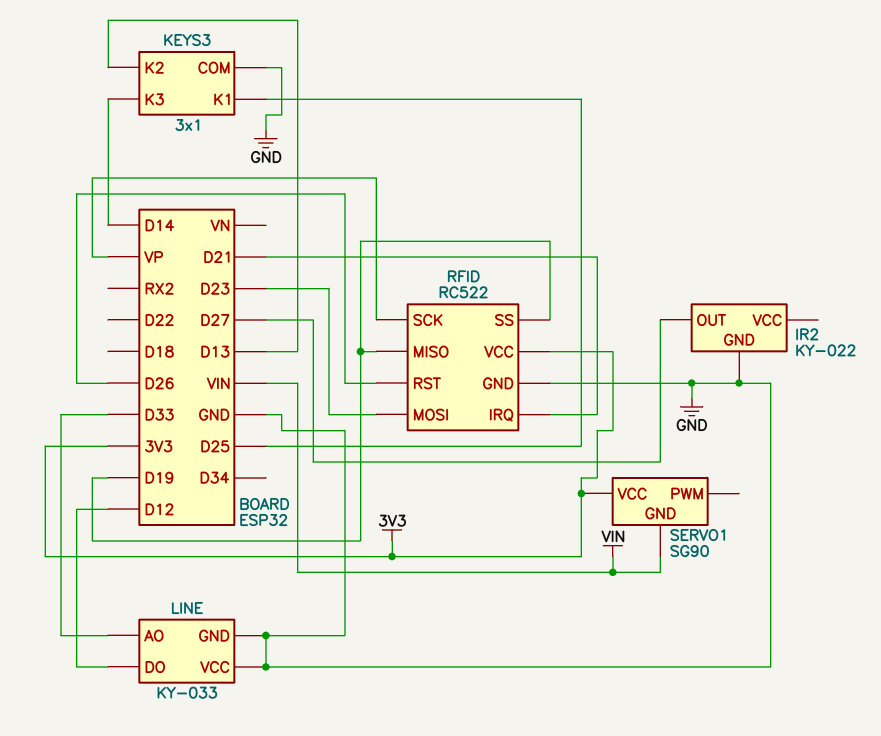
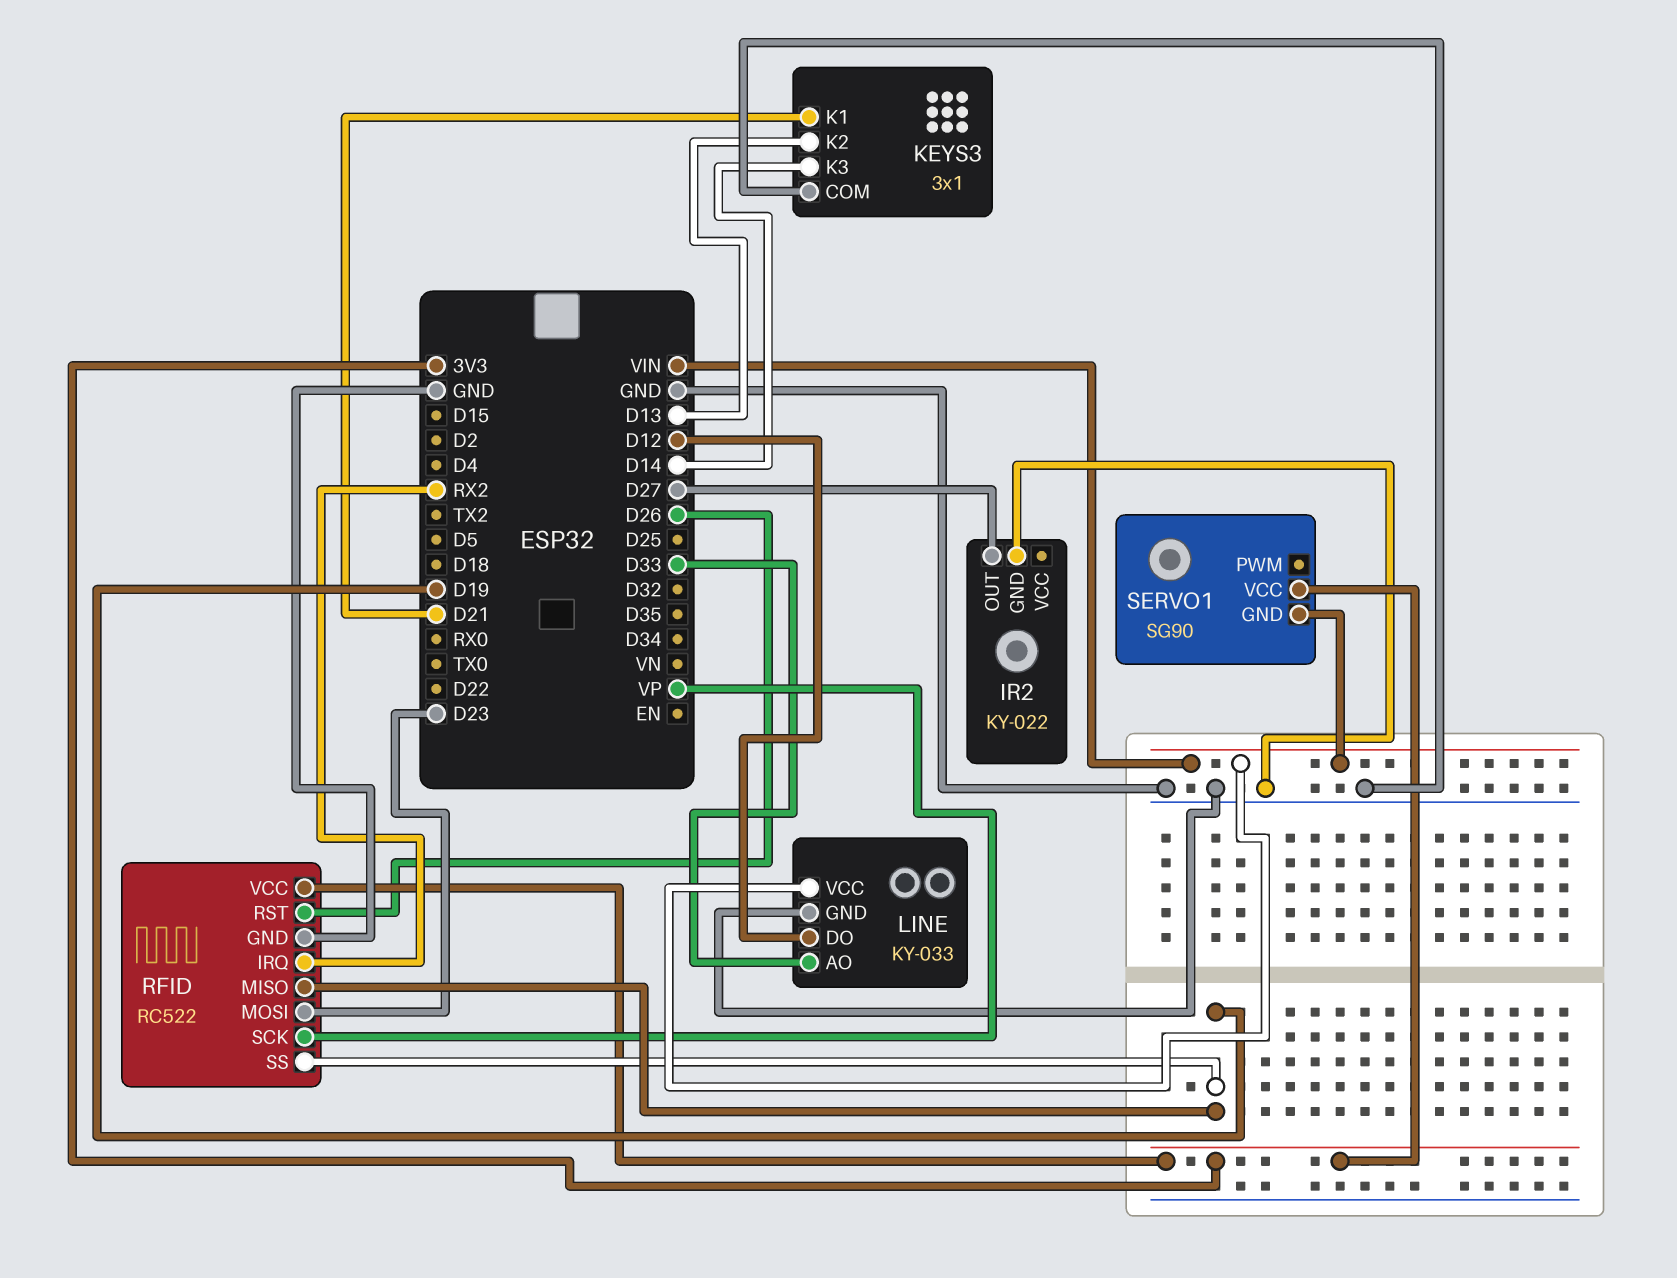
KEYS3 pin K1: D25 -> D21
LINE pin VCC: GND -> VIN
RFID pin IRQ: D21 -> RX2

